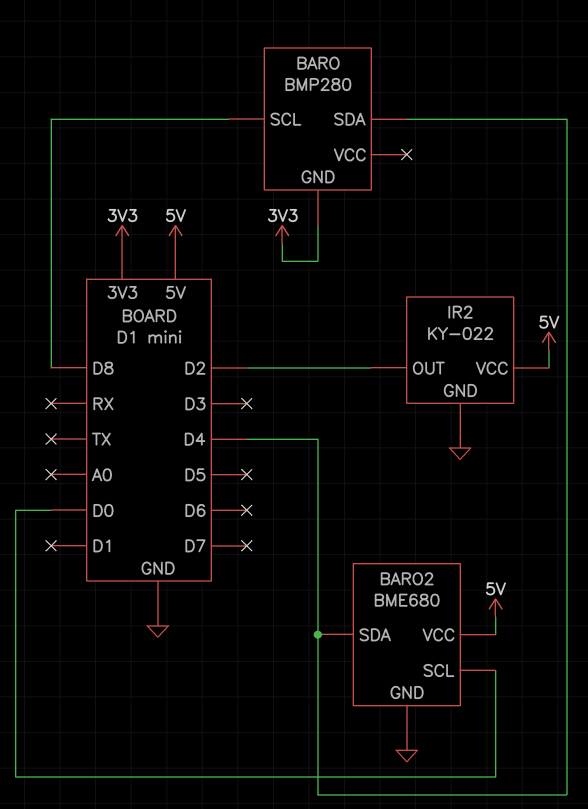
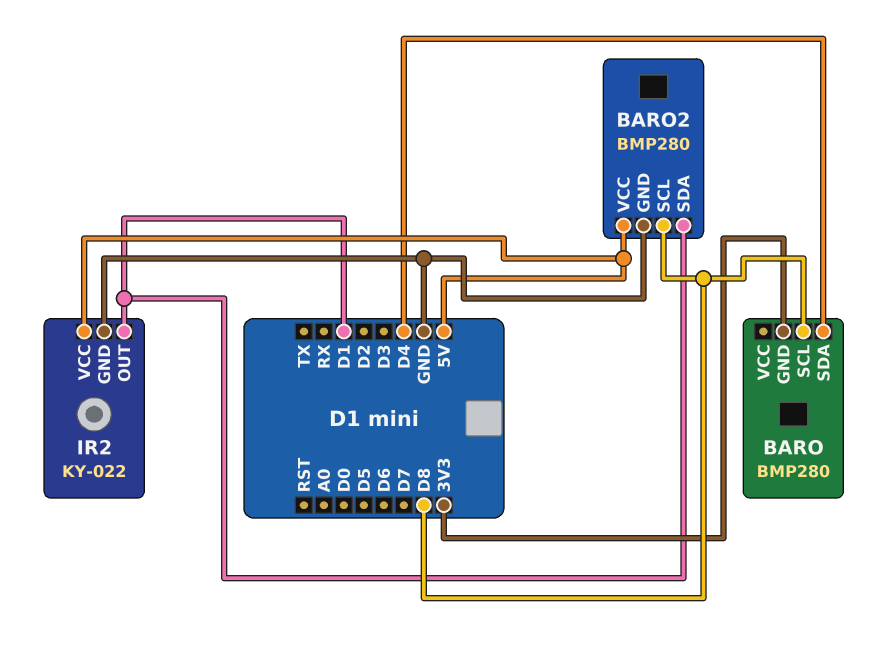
BARO2: BME680 -> BMP280
BARO2 pin SCL: D0 -> D8
BARO2 pin SDA: D4 -> D1
IR2 pin OUT: D2 -> D1

